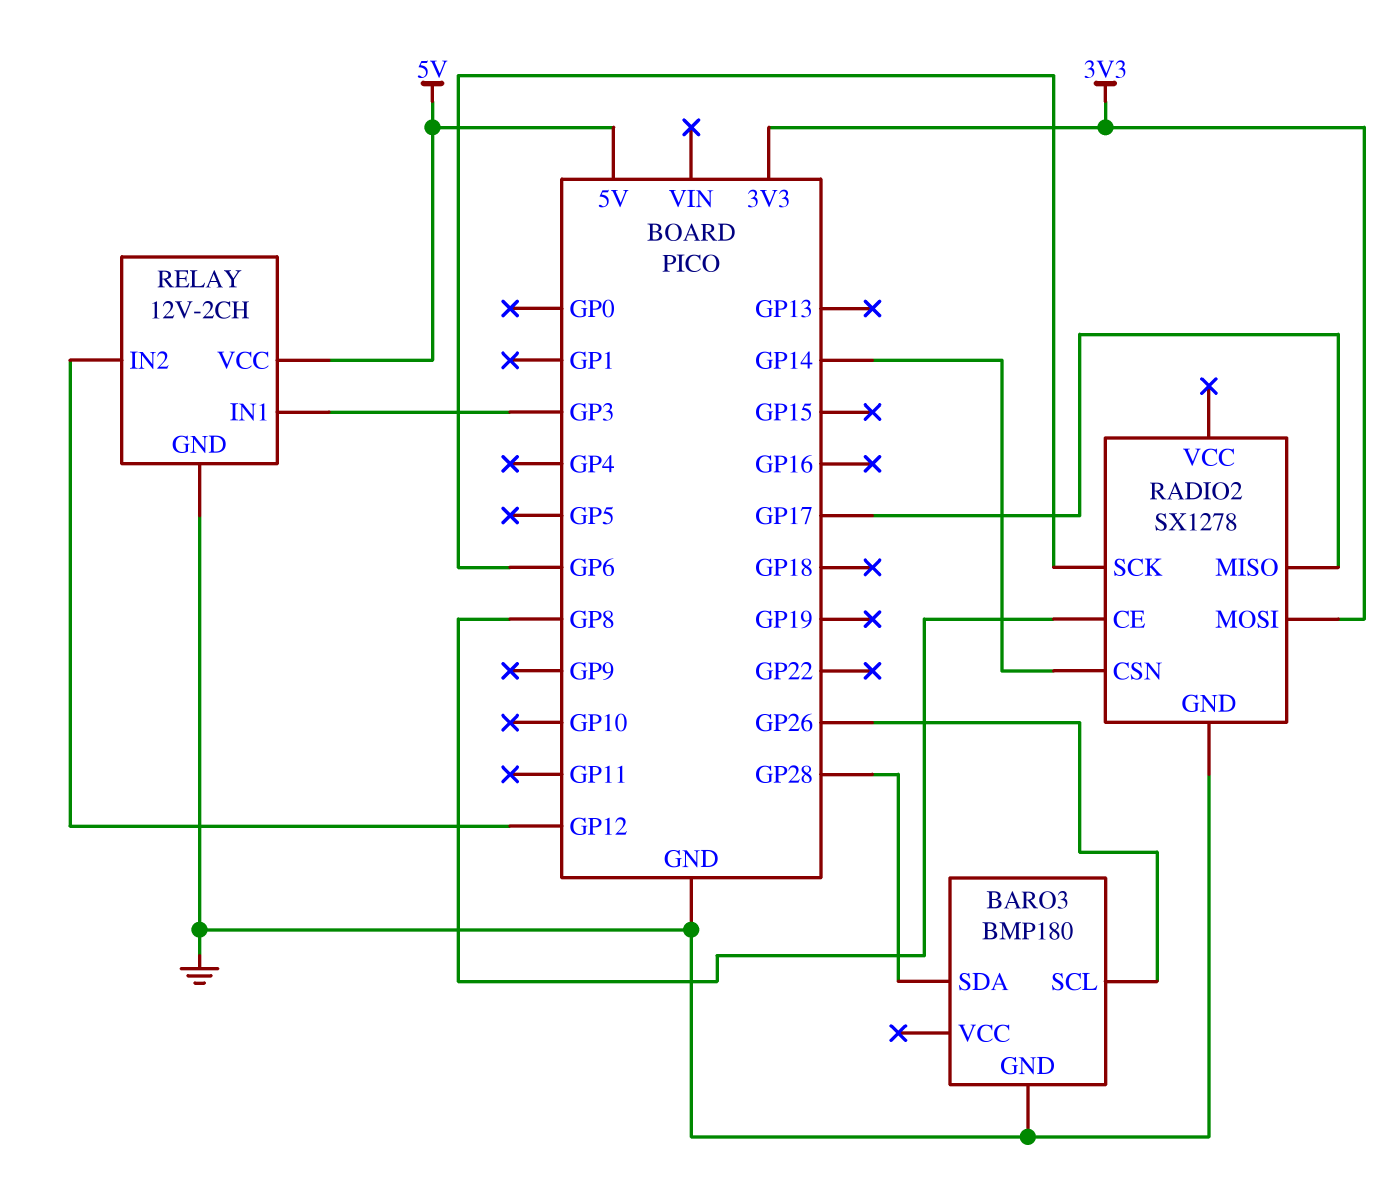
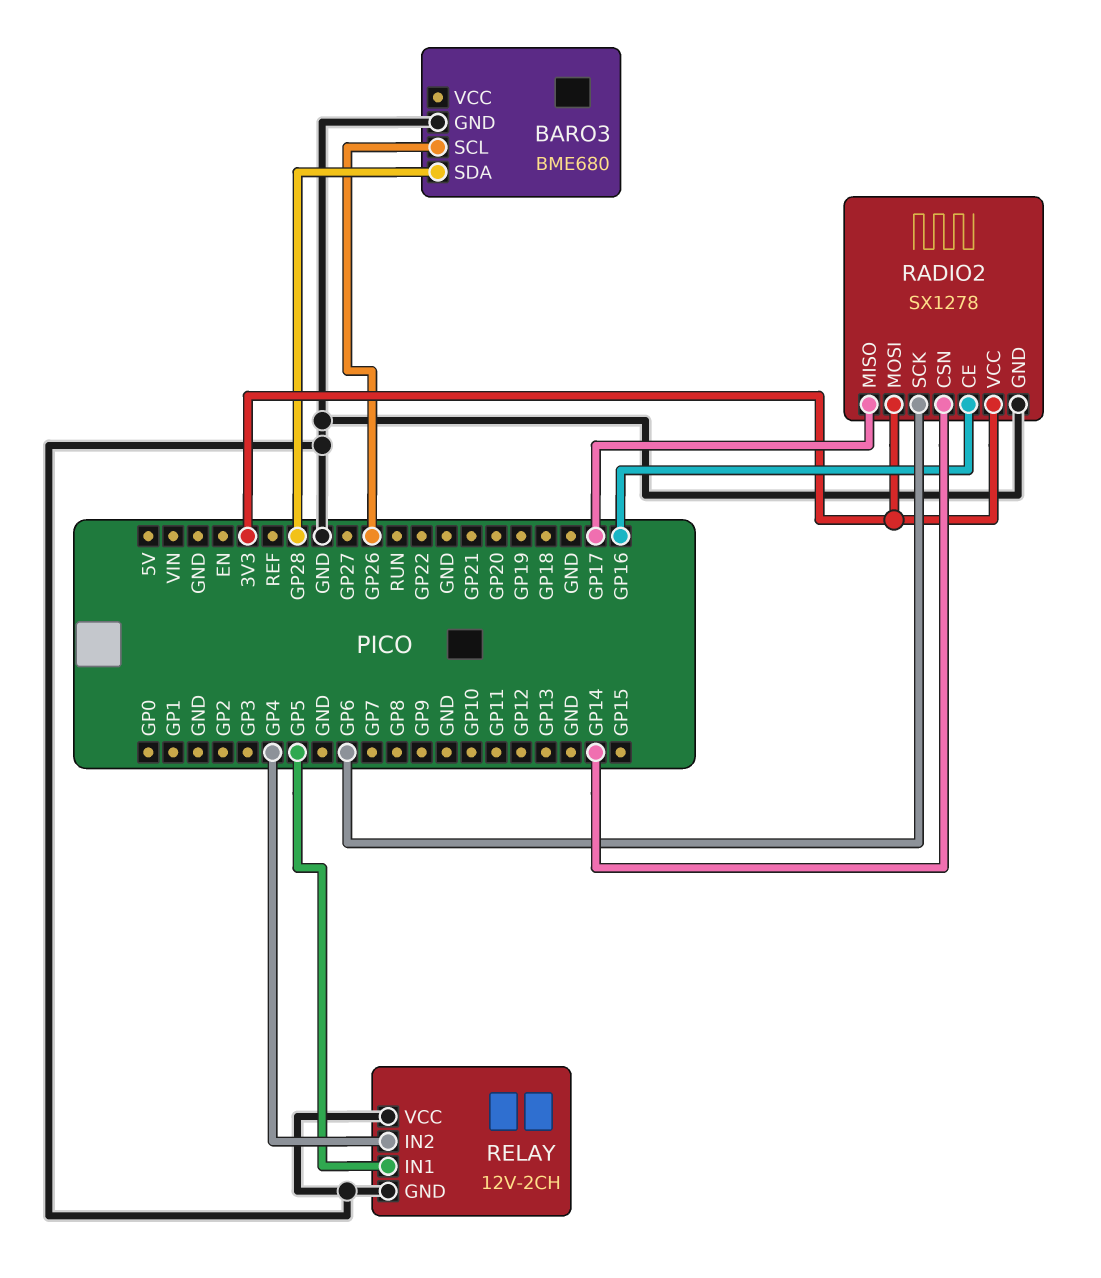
BARO3: BMP180 -> BME680
RADIO2 pin CE: GP8 -> GP16
RADIO2 pin VCC: none -> 3V3
RELAY pin IN1: GP3 -> GP5
RELAY pin IN2: GP12 -> GP4
RELAY pin VCC: 5V -> GND

